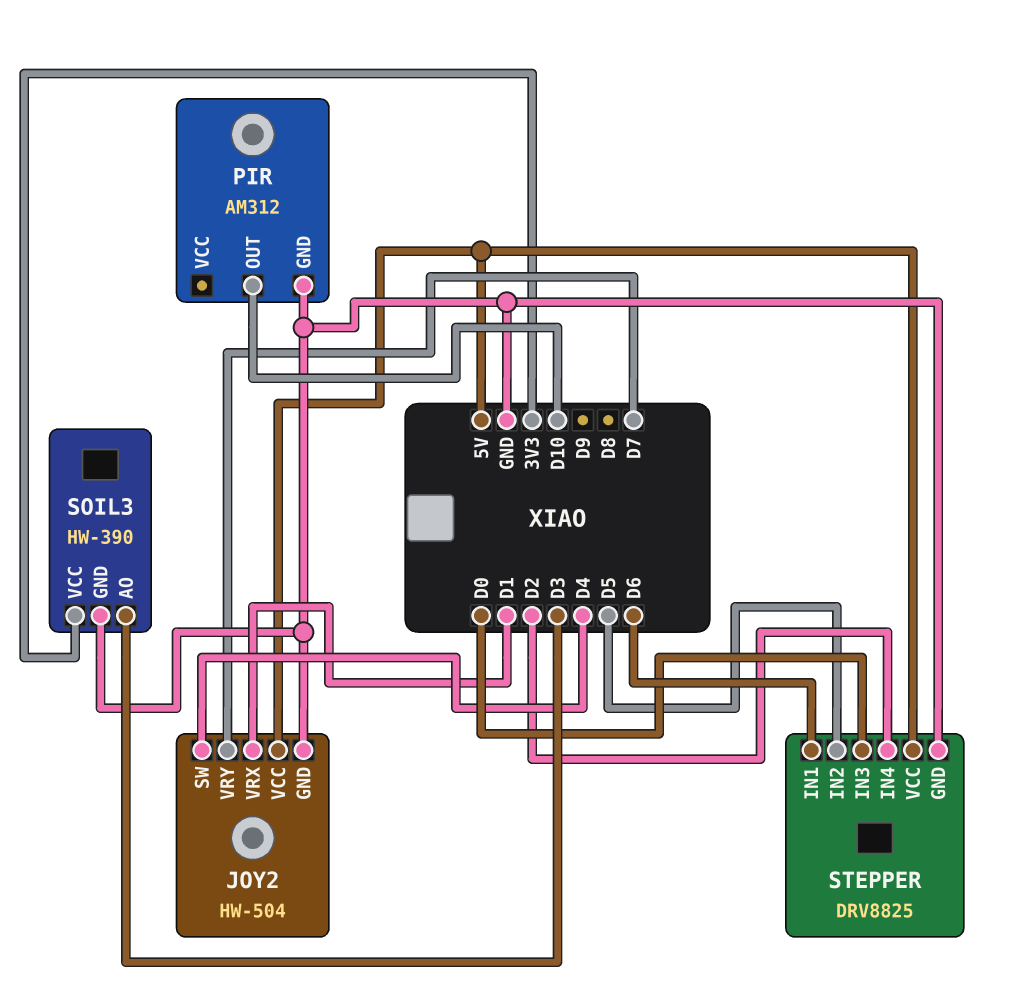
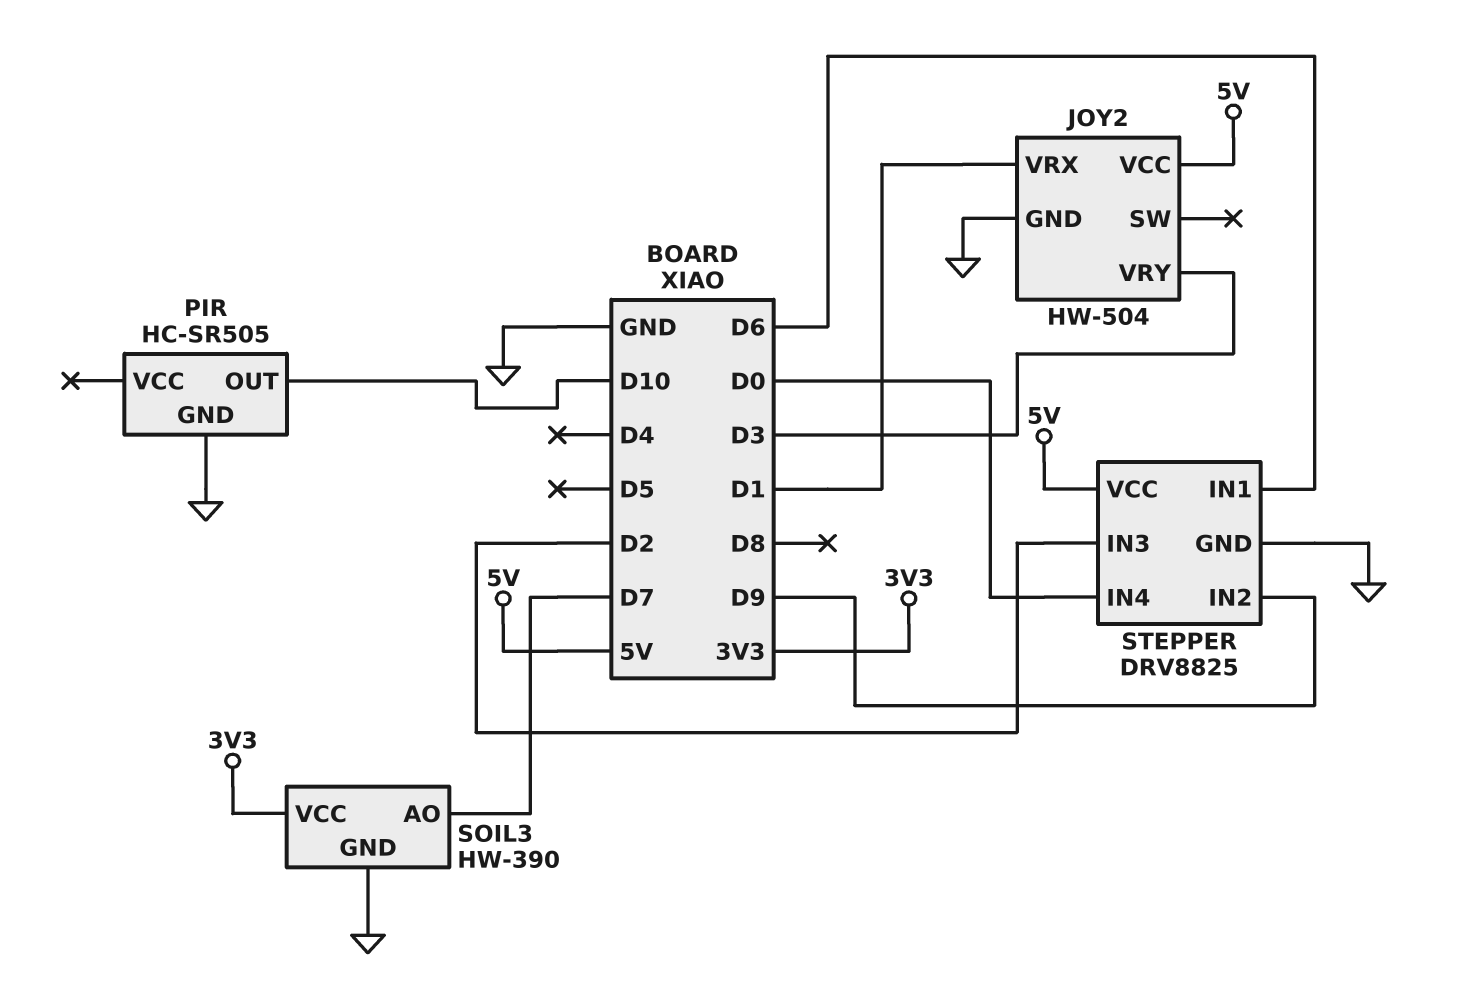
JOY2 pin SW: D4 -> none
JOY2 pin VRY: D7 -> D3
PIR: AM312 -> HC-SR505
SOIL3 pin AO: D3 -> D7
STEPPER pin IN2: D5 -> D9
STEPPER pin IN3: D0 -> D2
STEPPER pin IN4: D2 -> D0

